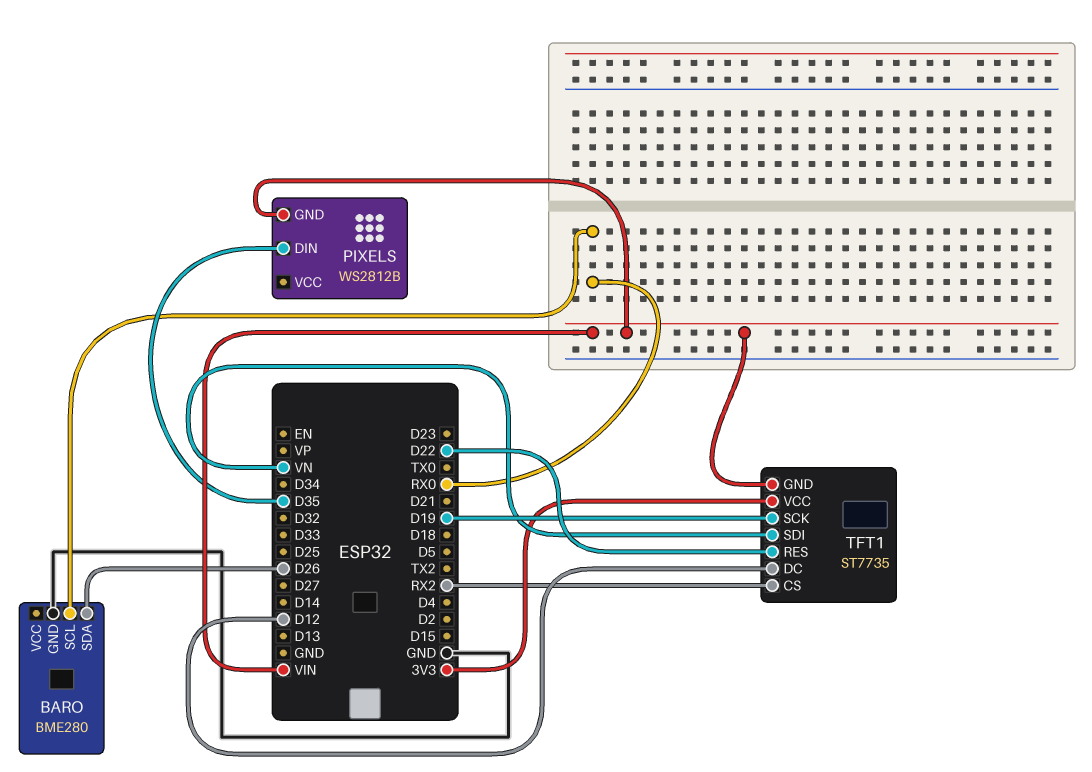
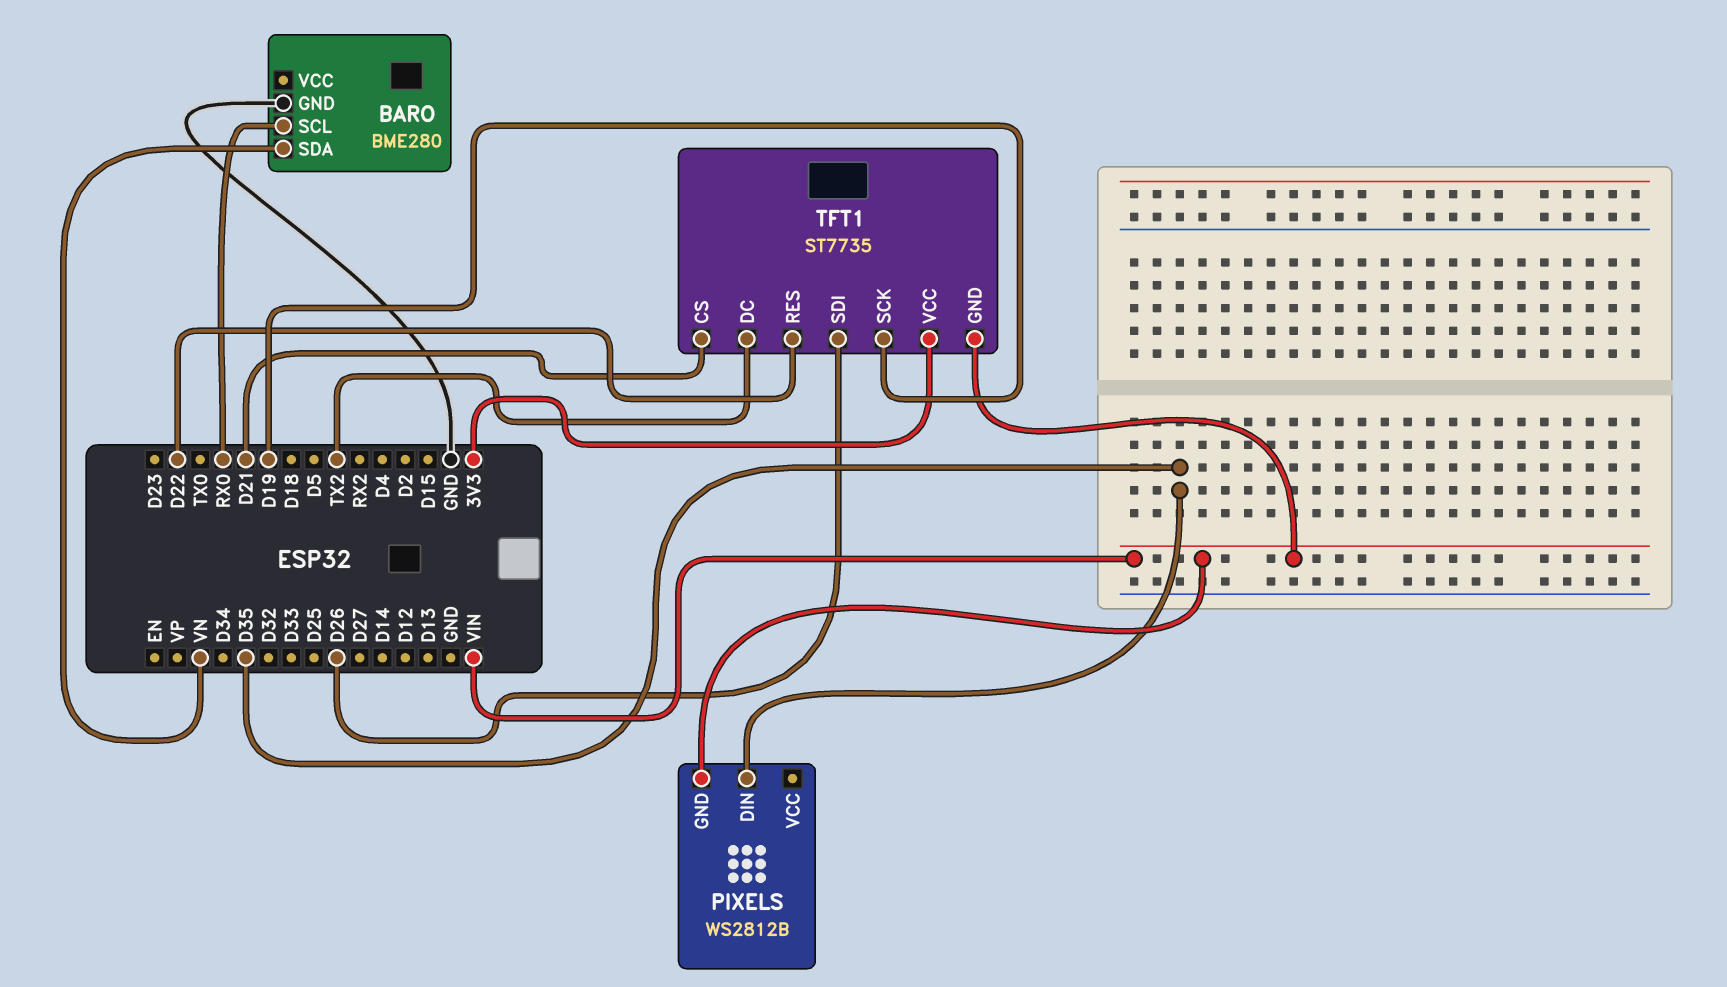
BARO pin SDA: D26 -> VN
TFT1 pin CS: RX2 -> D21
TFT1 pin DC: D12 -> TX2
TFT1 pin SDI: VN -> D26

